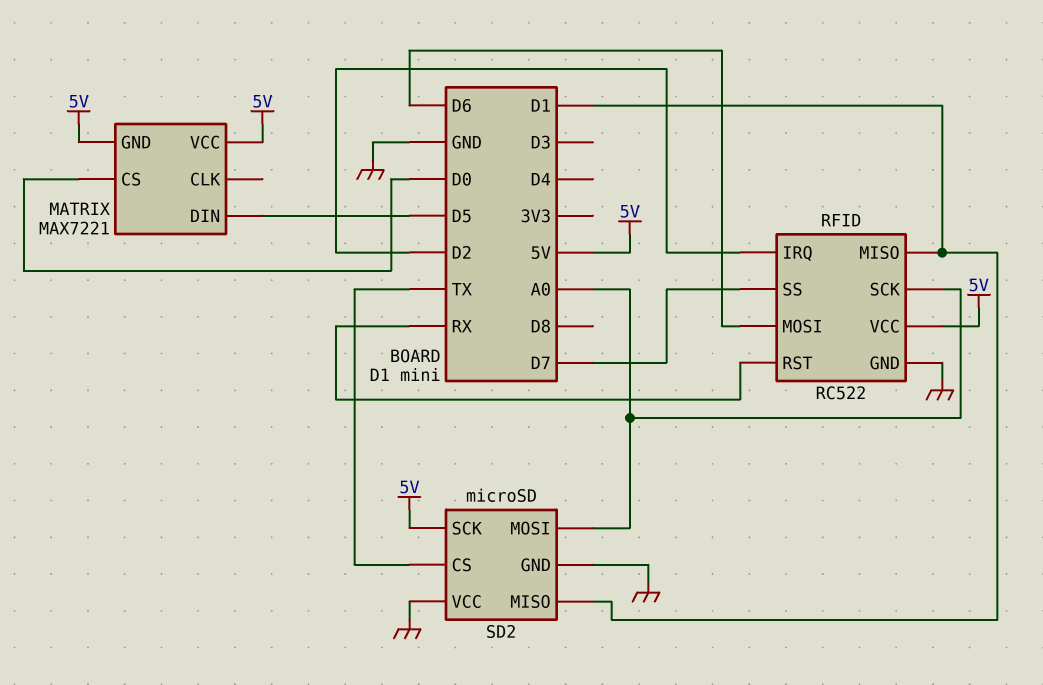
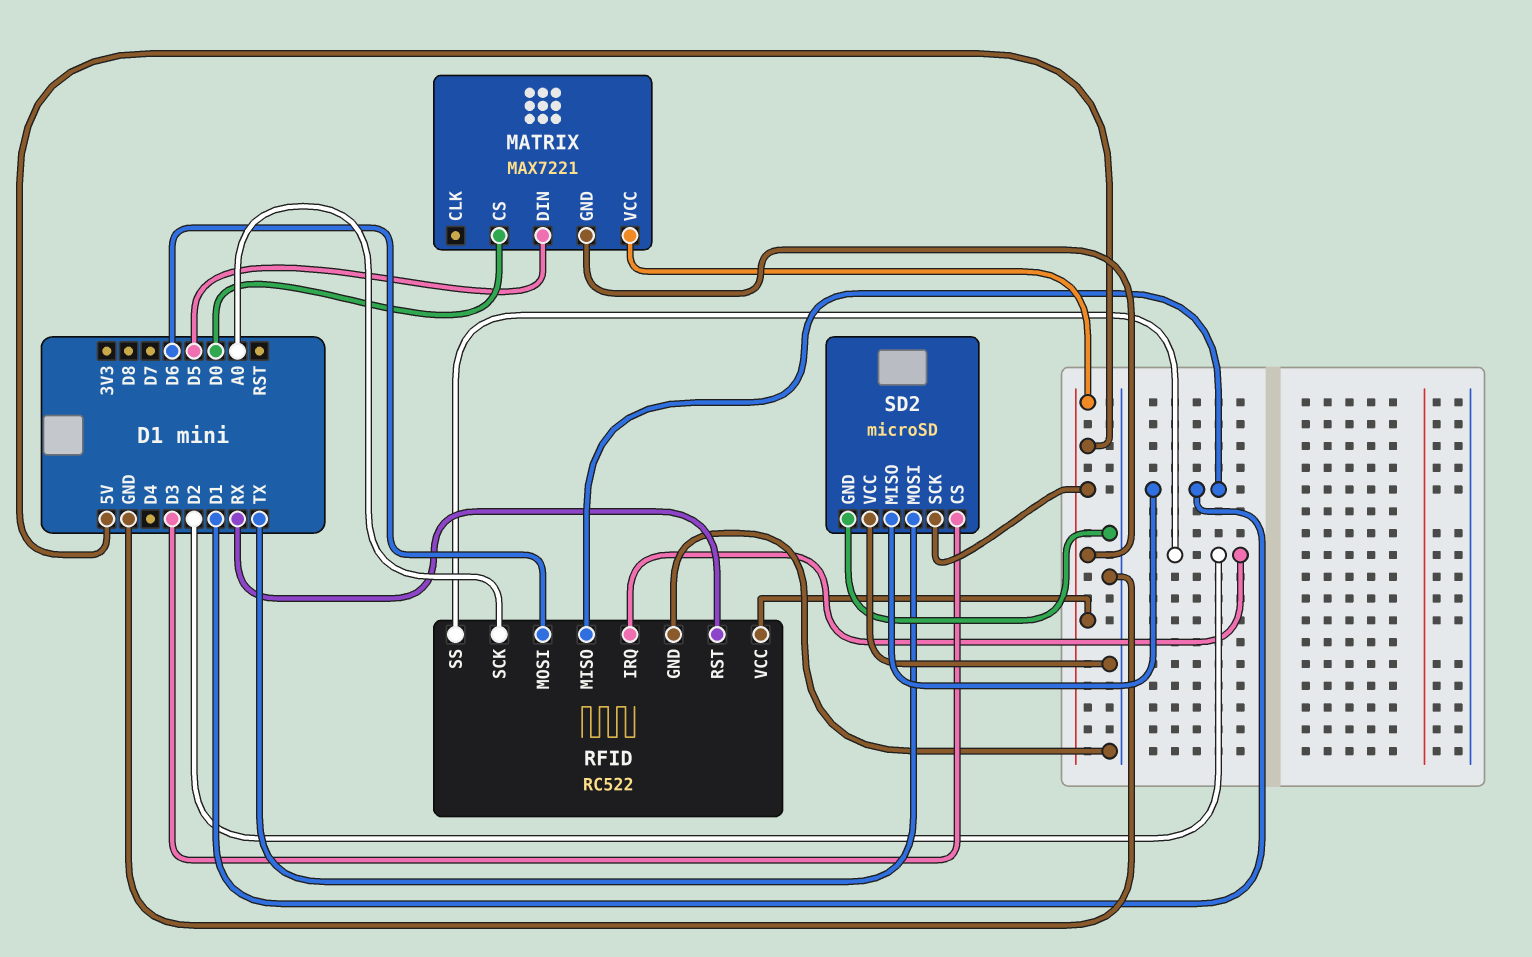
RFID pin SS: D7 -> D2
SD2 pin CS: TX -> D3
SD2 pin MOSI: A0 -> TX

